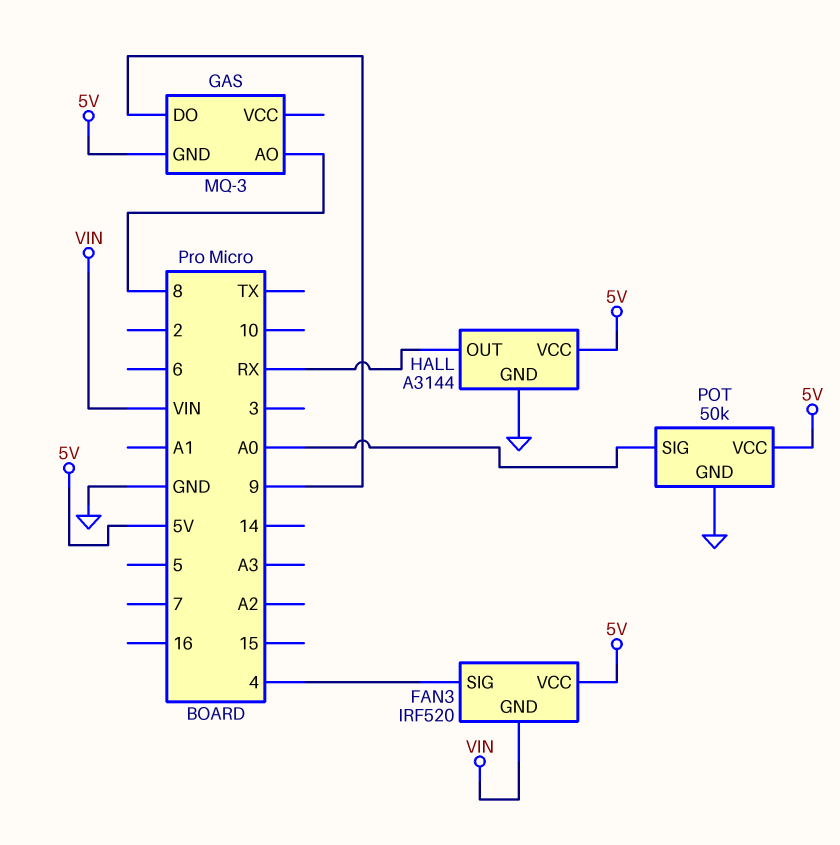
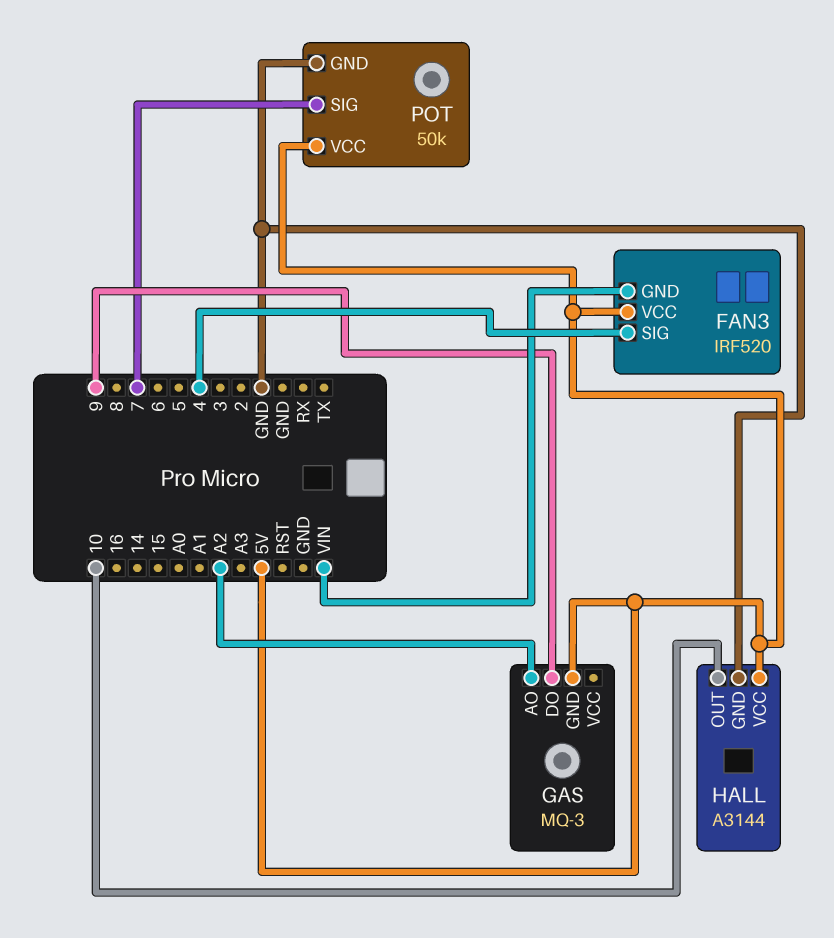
GAS pin AO: 8 -> A2
HALL pin OUT: RX -> 10
POT pin SIG: A0 -> 7

